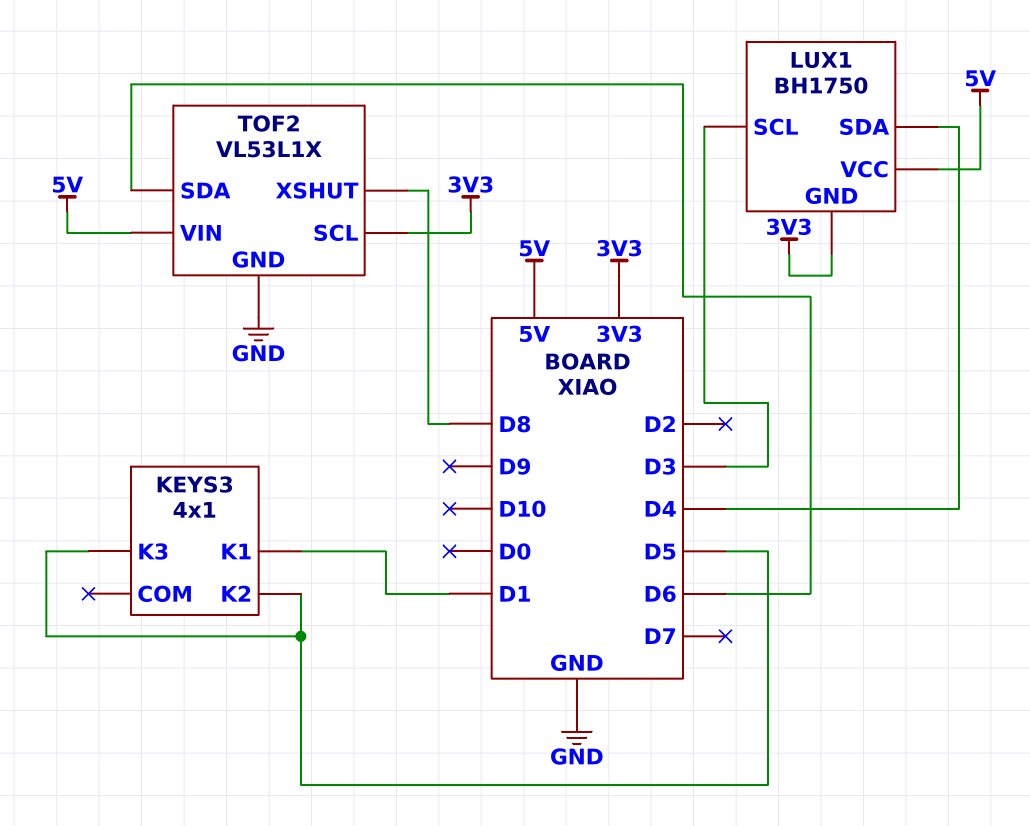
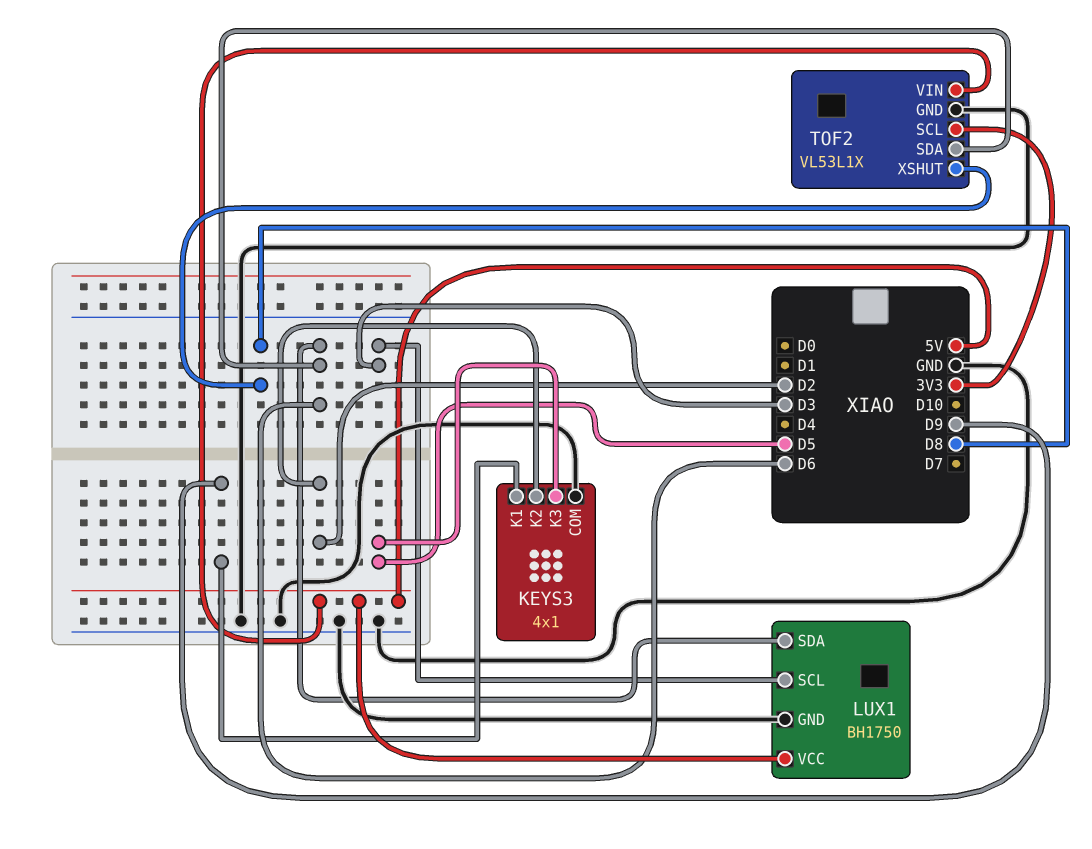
KEYS3 pin COM: none -> GND
KEYS3 pin K1: D1 -> D9
KEYS3 pin K2: D5 -> D2
LUX1 pin GND: 3V3 -> GND
LUX1 pin SDA: D4 -> D6

